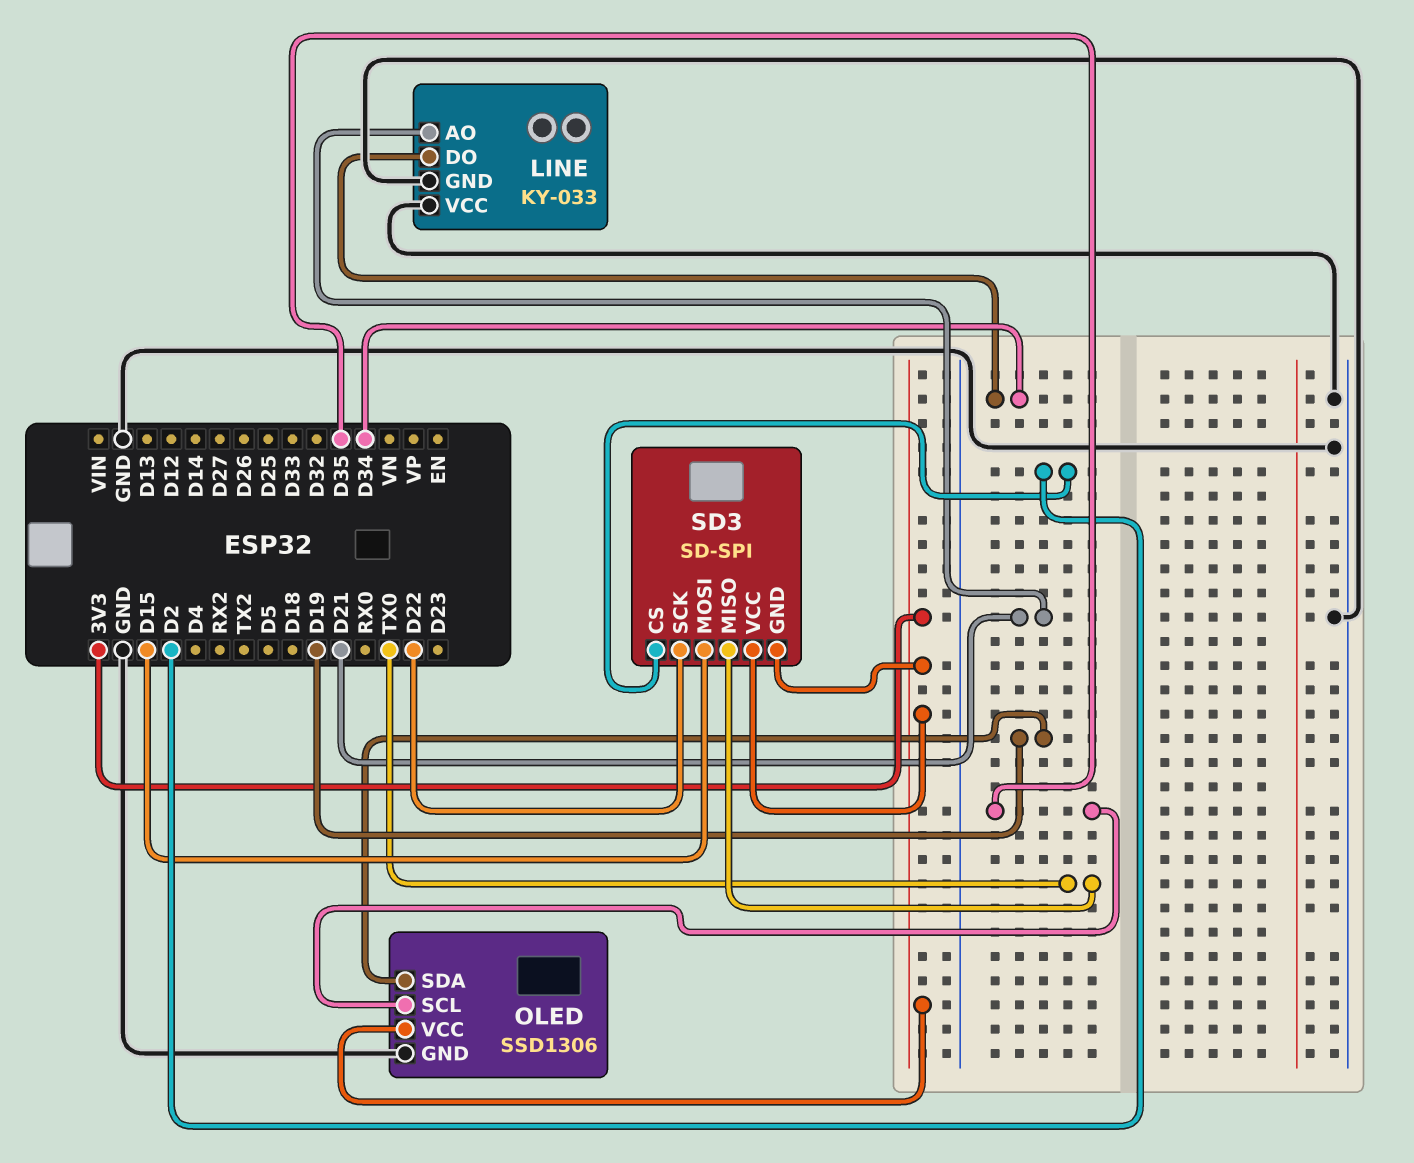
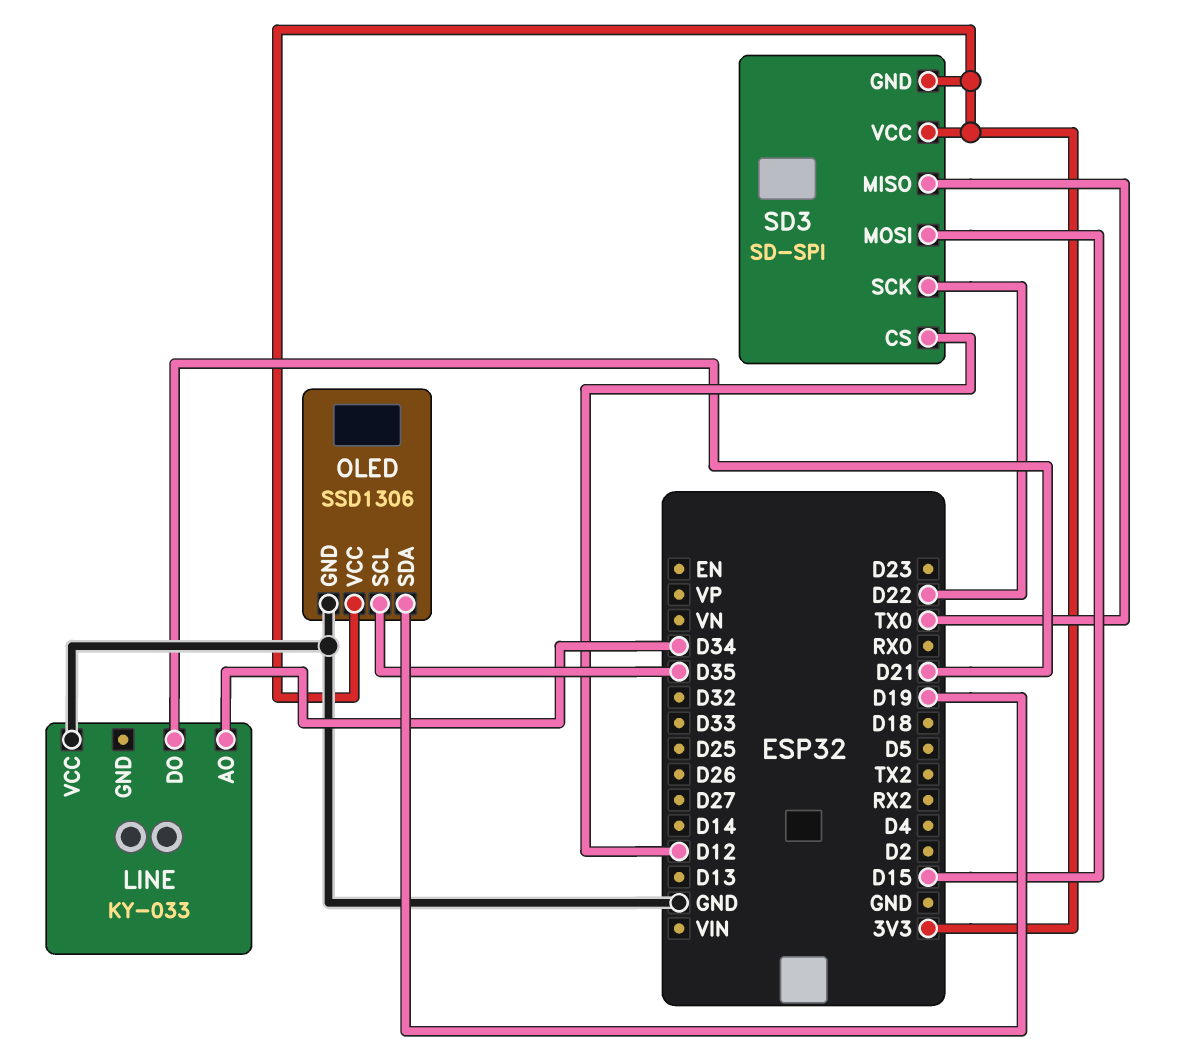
LINE pin AO: D21 -> D34
LINE pin DO: D34 -> D21
LINE pin GND: GND -> none
SD3 pin CS: D2 -> D12

